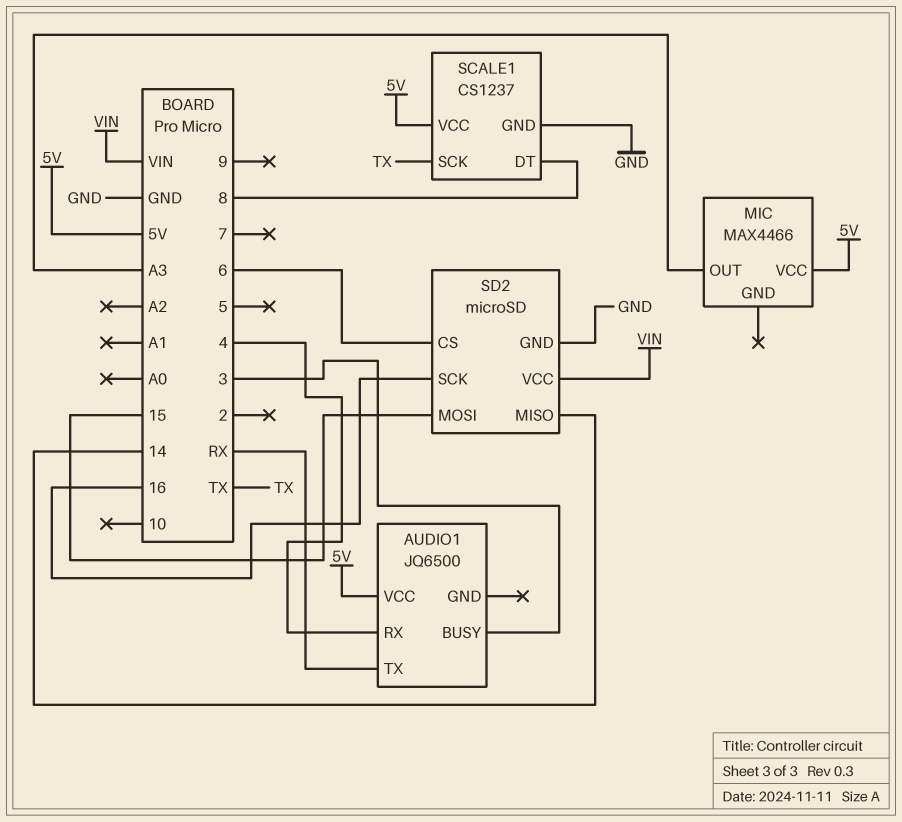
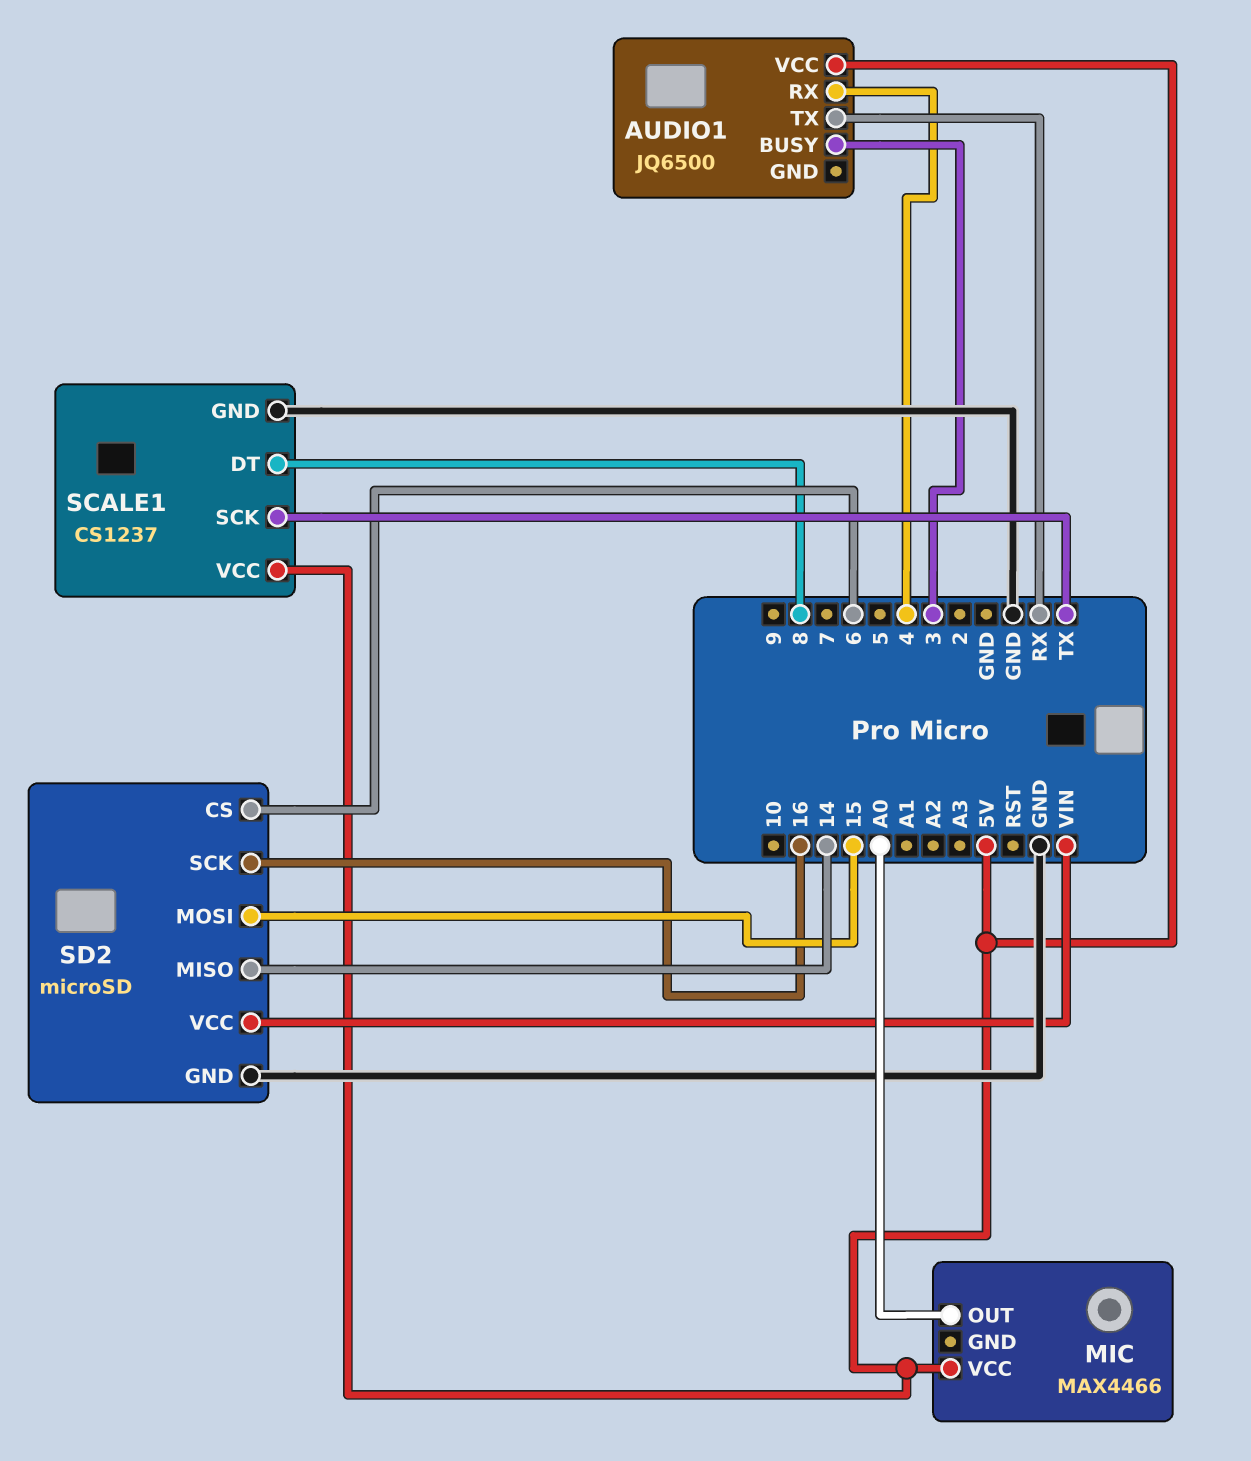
MIC pin OUT: A3 -> A0

